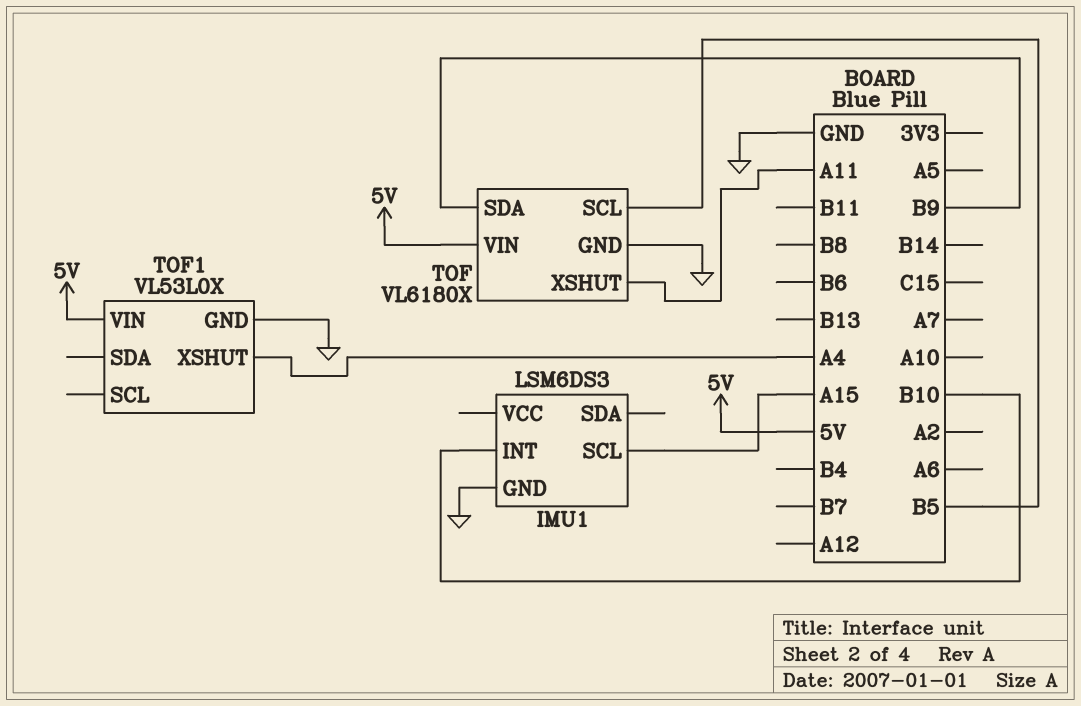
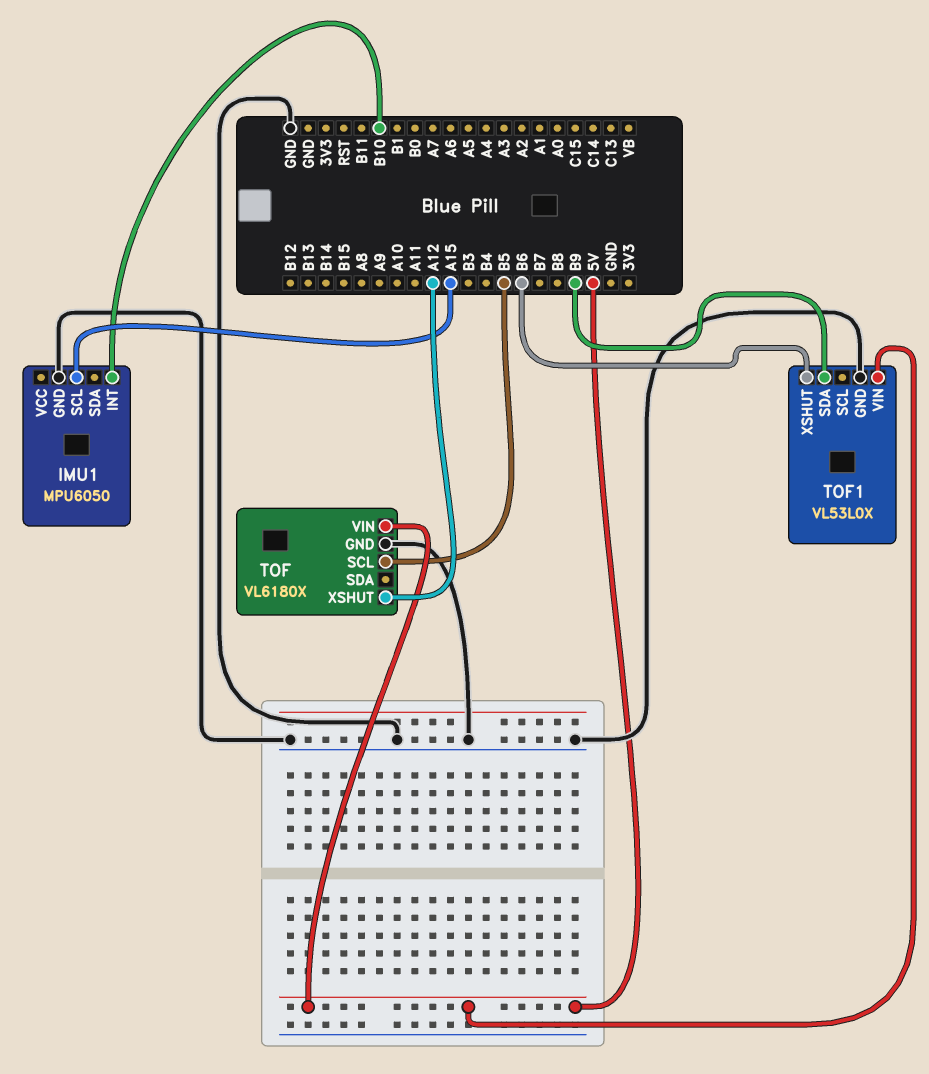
IMU1: LSM6DS3 -> MPU6050
TOF pin SDA: B9 -> none
TOF pin XSHUT: A11 -> A12
TOF1 pin SDA: none -> B9
TOF1 pin XSHUT: A4 -> B6

